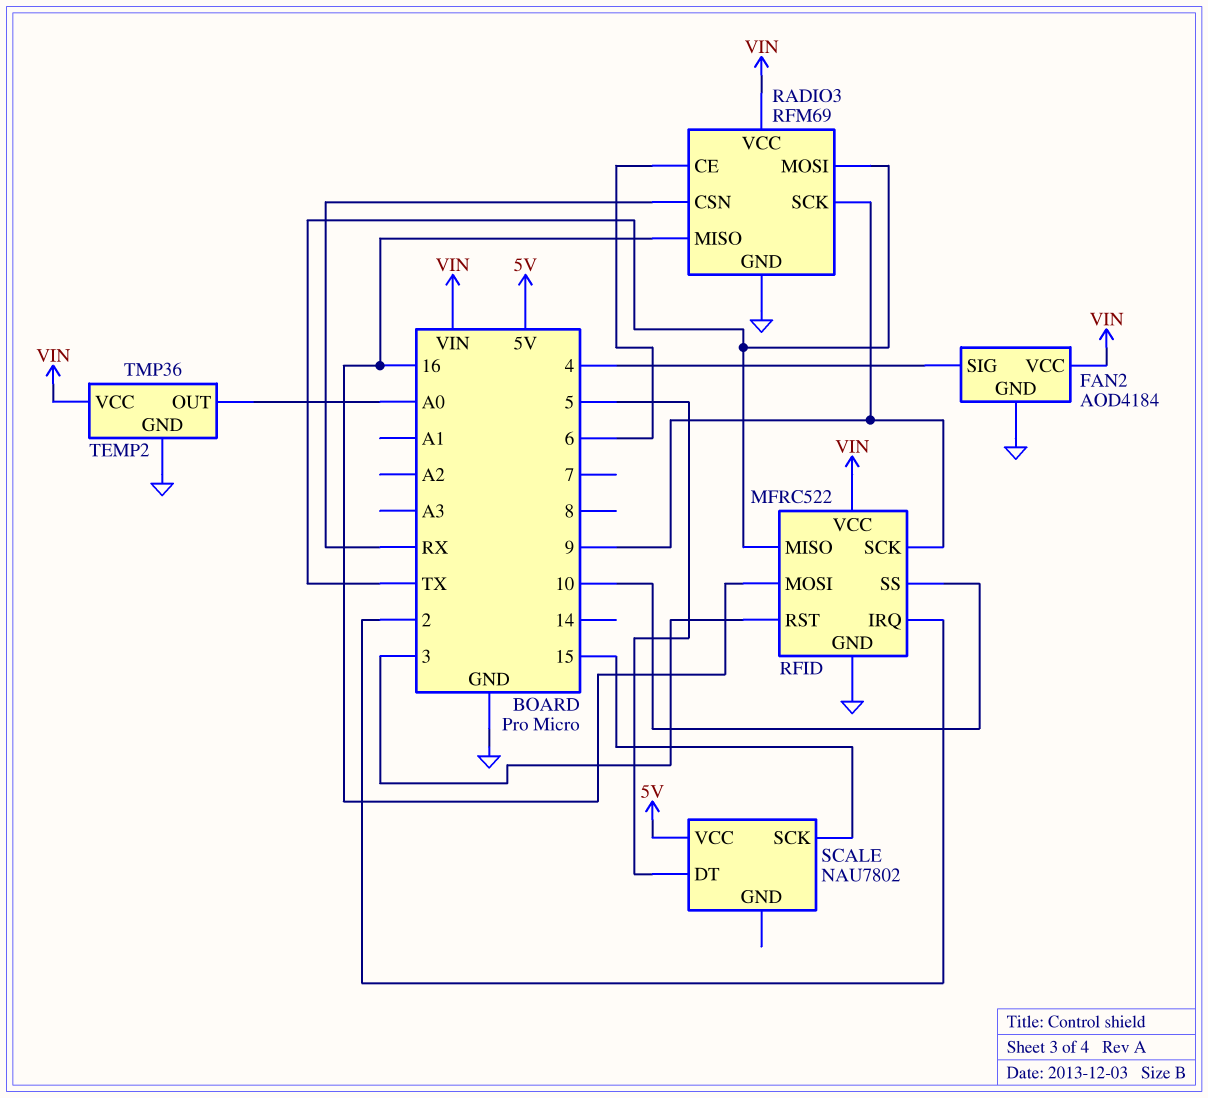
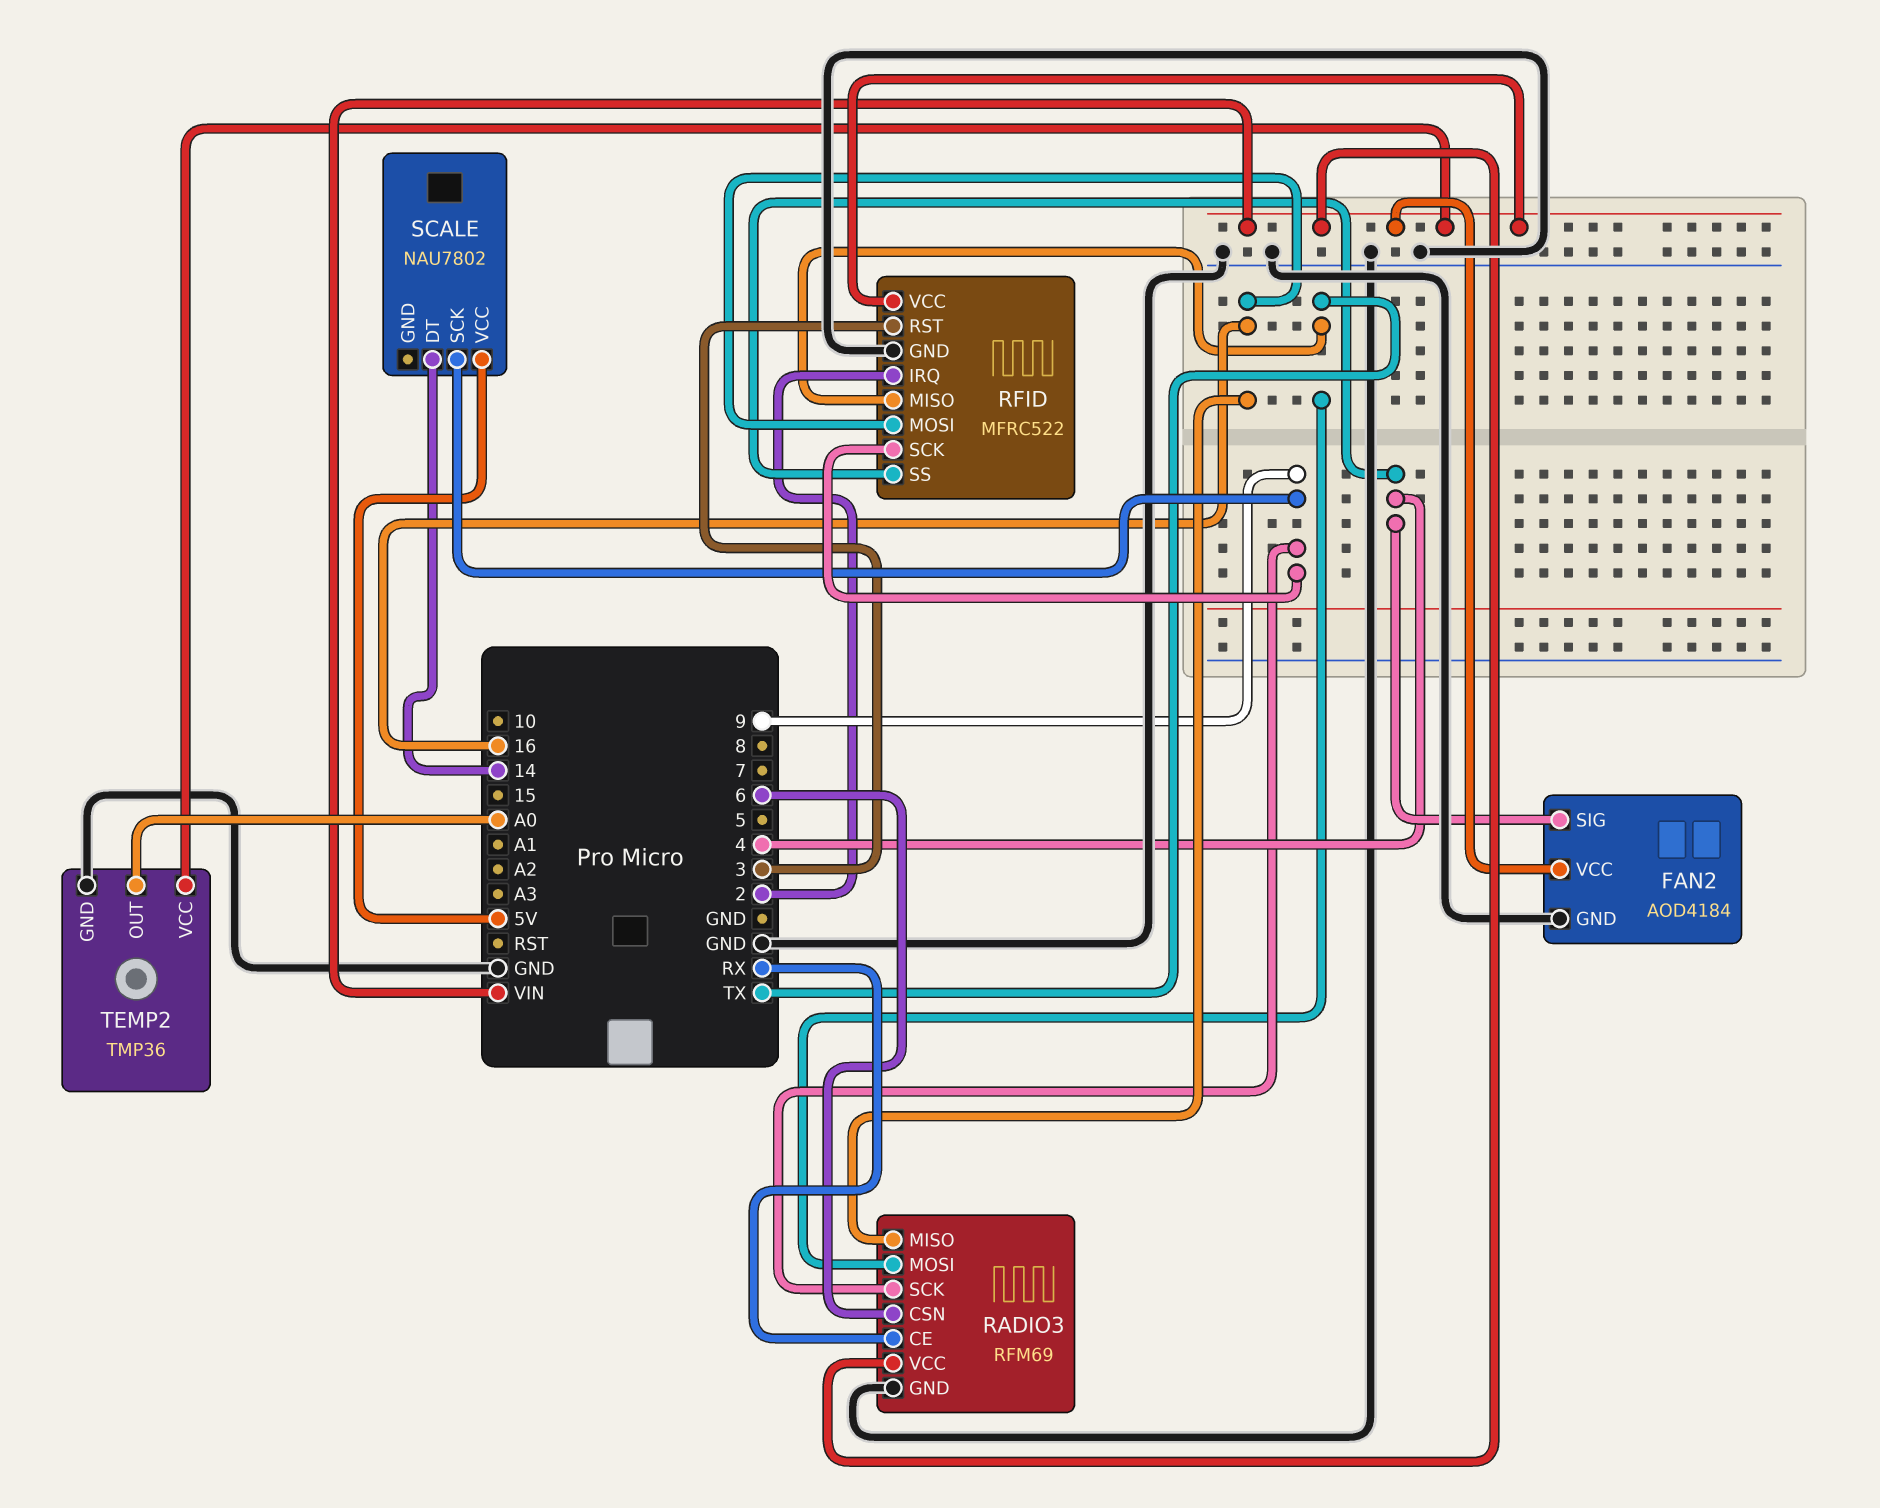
RADIO3 pin CE: 6 -> RX
RADIO3 pin CSN: RX -> 6
RFID pin SS: 10 -> 4
SCALE pin DT: 5 -> 14
SCALE pin SCK: 15 -> 9

